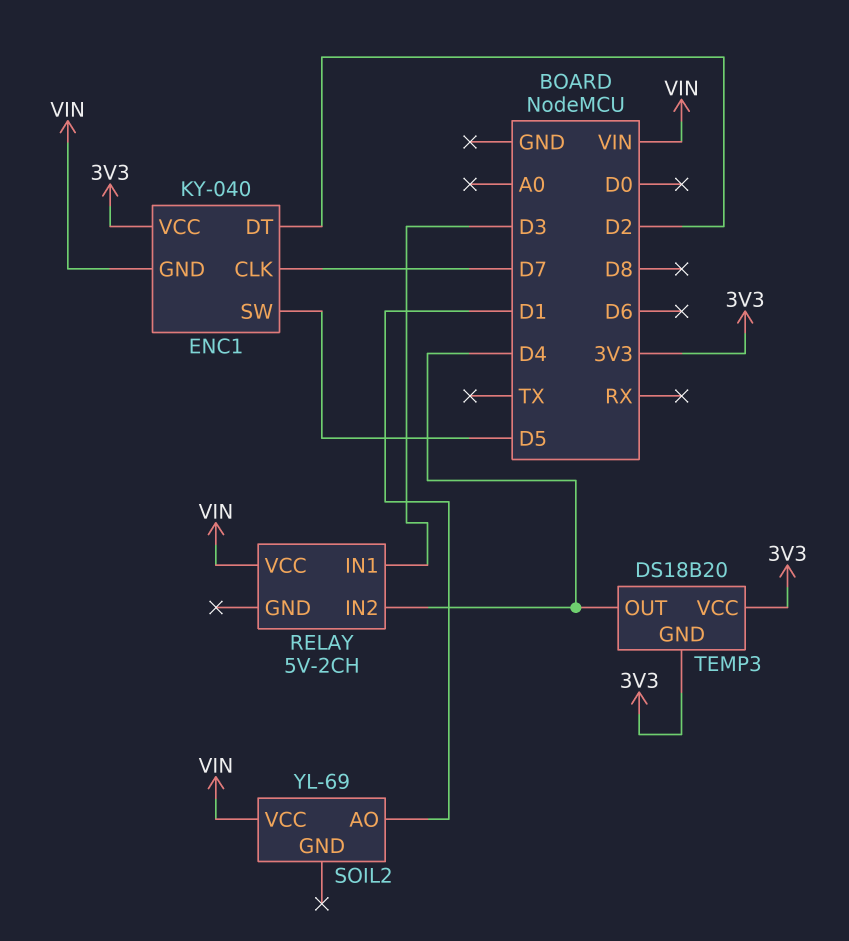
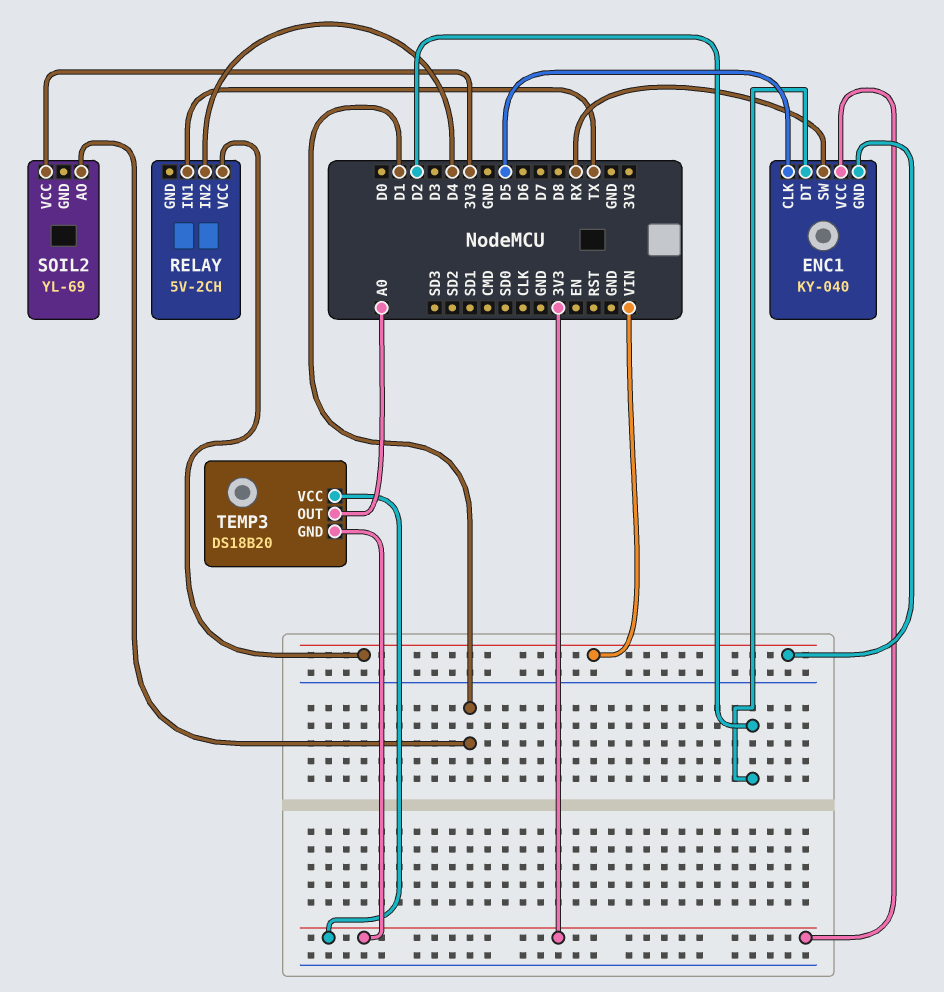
ENC1 pin CLK: D7 -> D5
ENC1 pin SW: D5 -> RX
RELAY pin IN1: D3 -> TX
SOIL2 pin VCC: VIN -> 3V3
TEMP3 pin OUT: D4 -> A0

